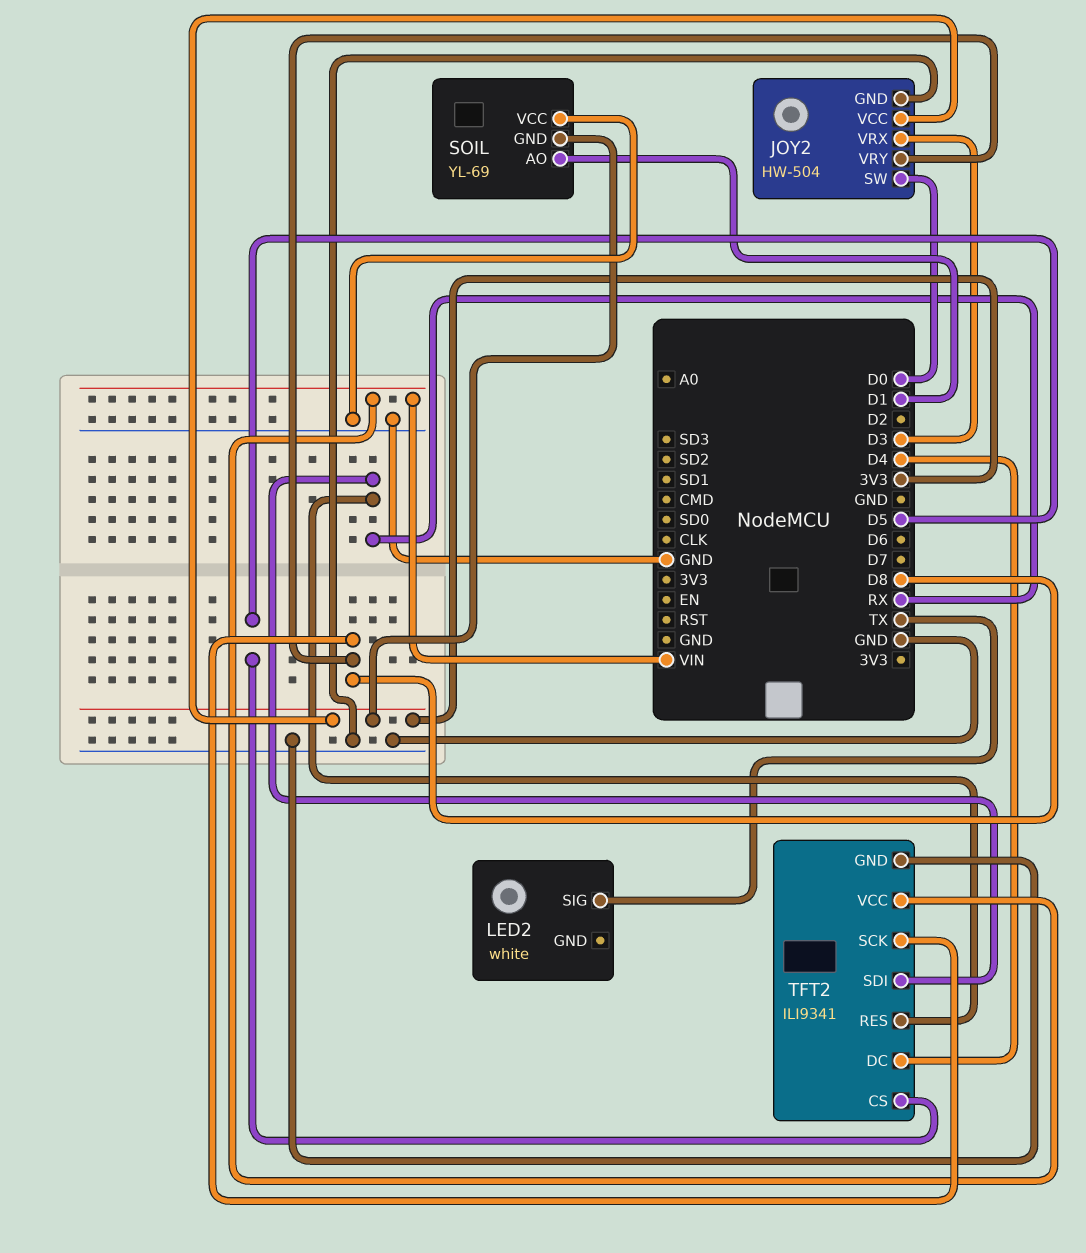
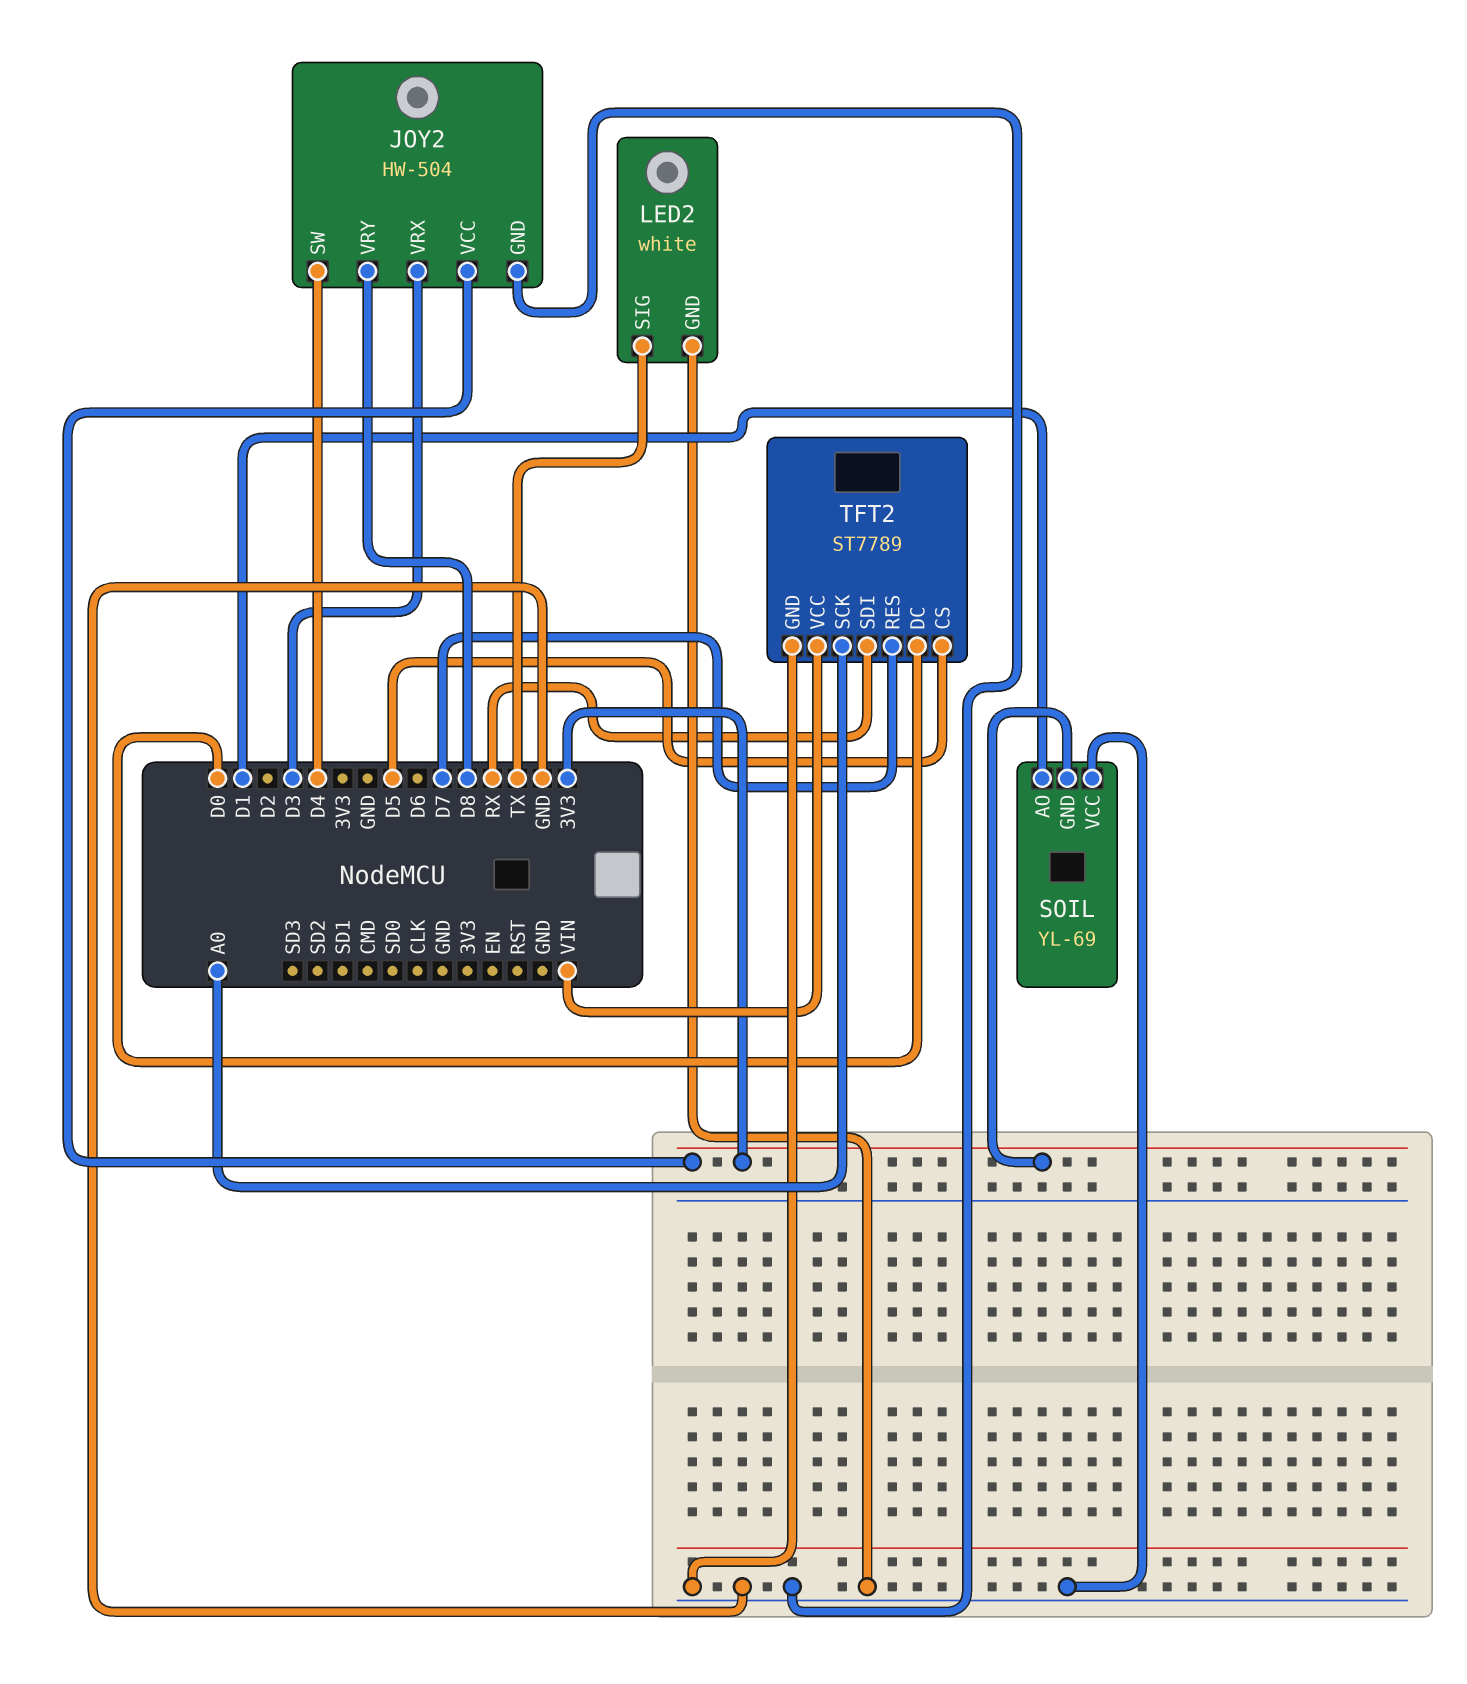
JOY2 pin SW: D0 -> D4
LED2 pin GND: none -> GND
TFT2: ILI9341 -> ST7789
TFT2 pin DC: D4 -> D0
TFT2 pin RES: RX -> D7
TFT2 pin SCK: D8 -> A0

